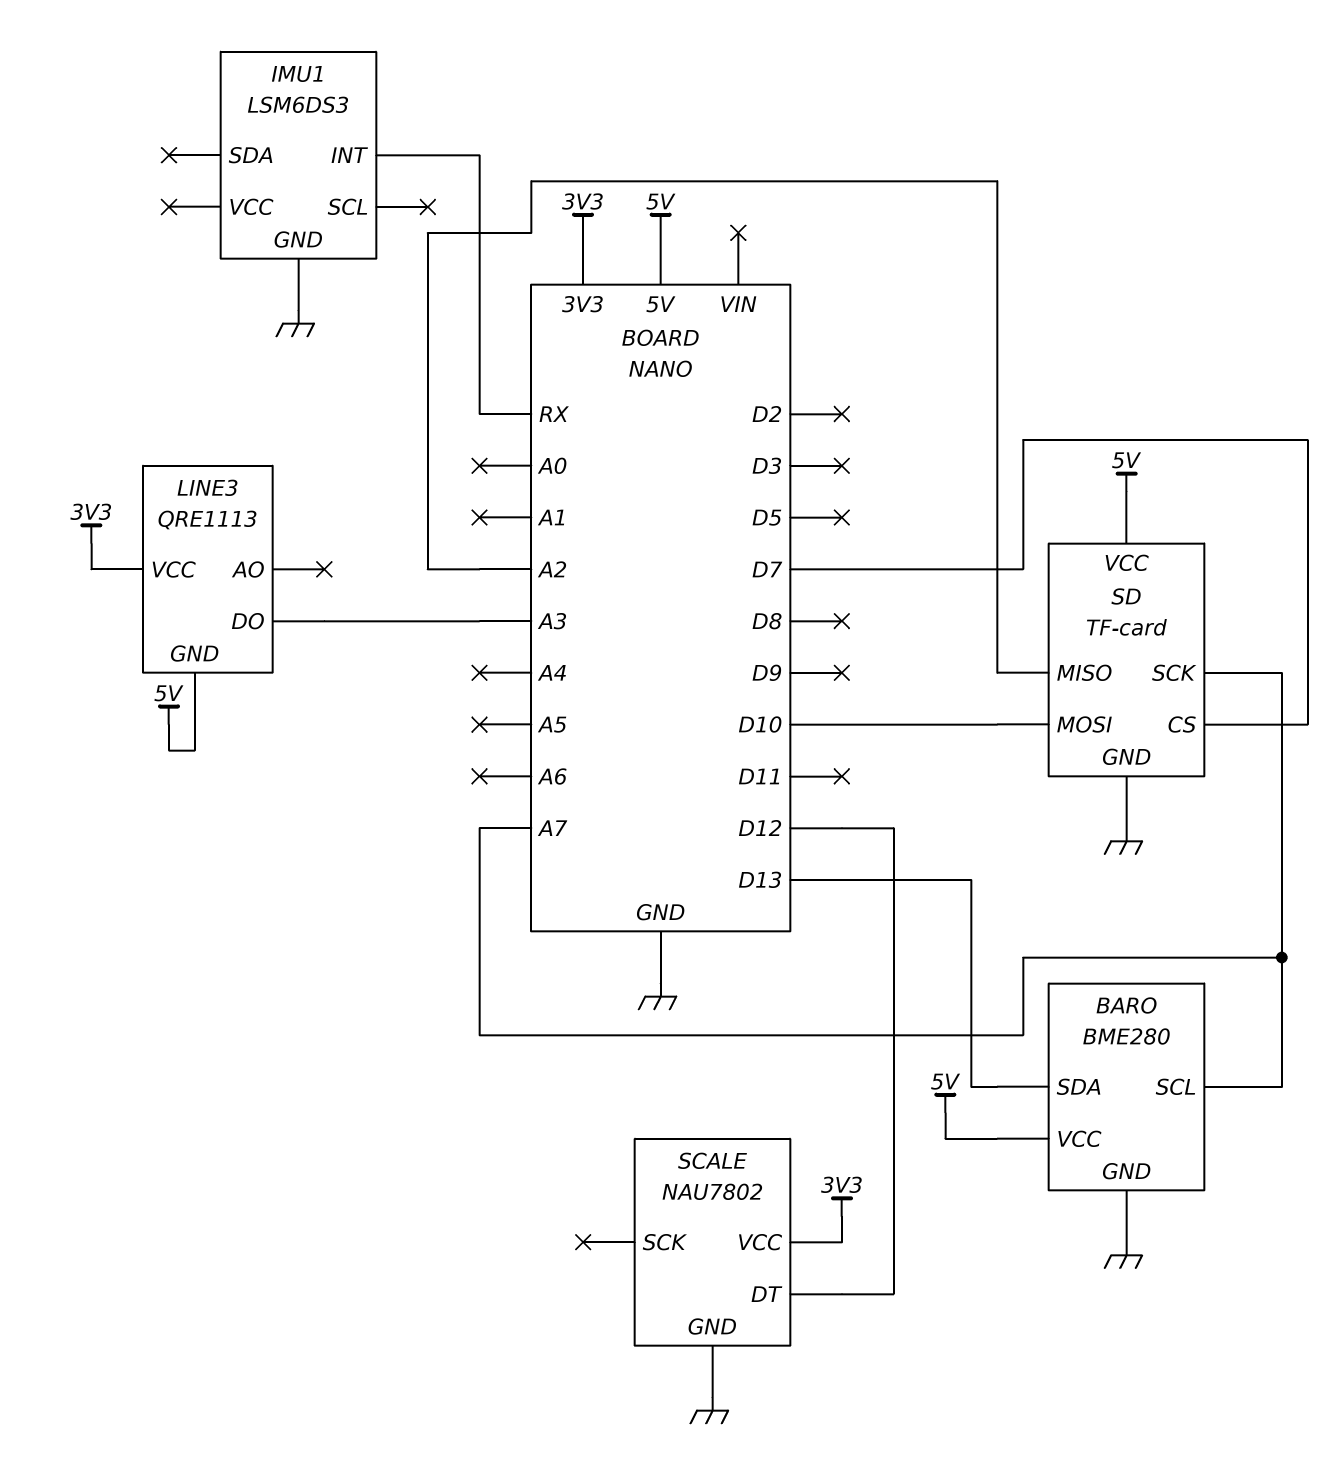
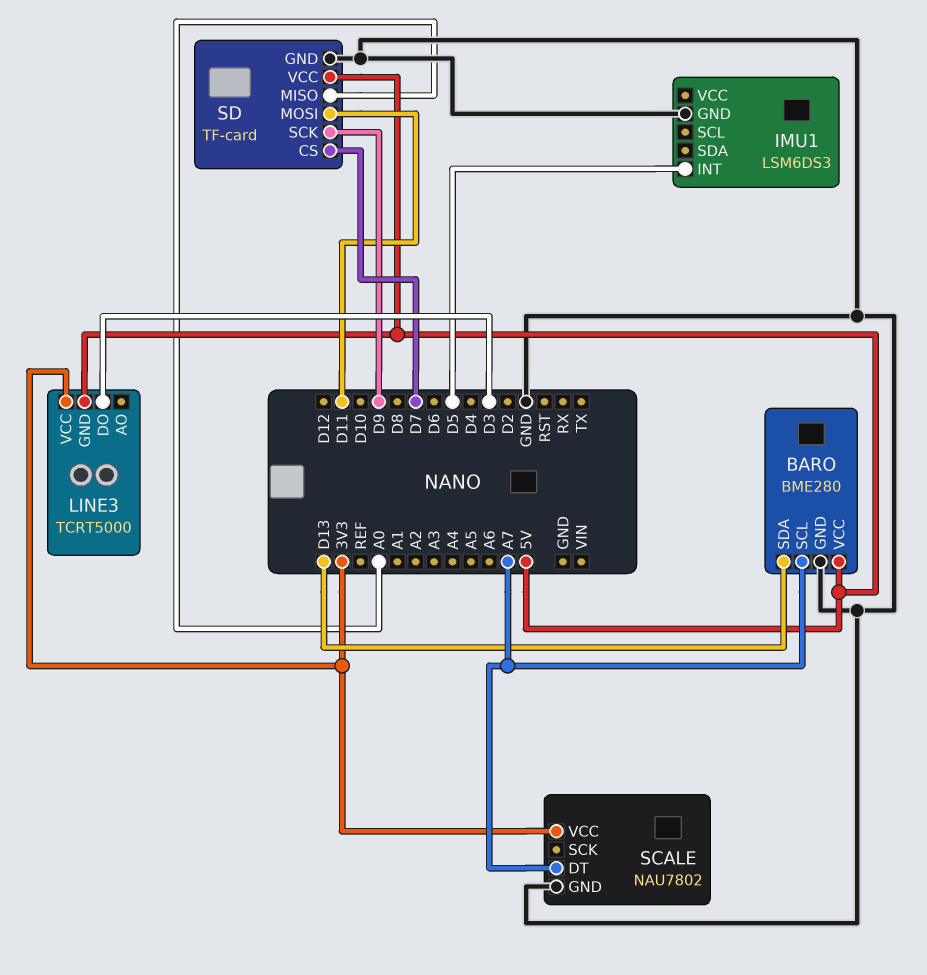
IMU1 pin INT: RX -> D5
LINE3: QRE1113 -> TCRT5000
LINE3 pin DO: A3 -> D3
SCALE pin DT: D12 -> A7
SD pin MISO: A2 -> A0
SD pin MOSI: D10 -> D11
SD pin SCK: A7 -> D9

